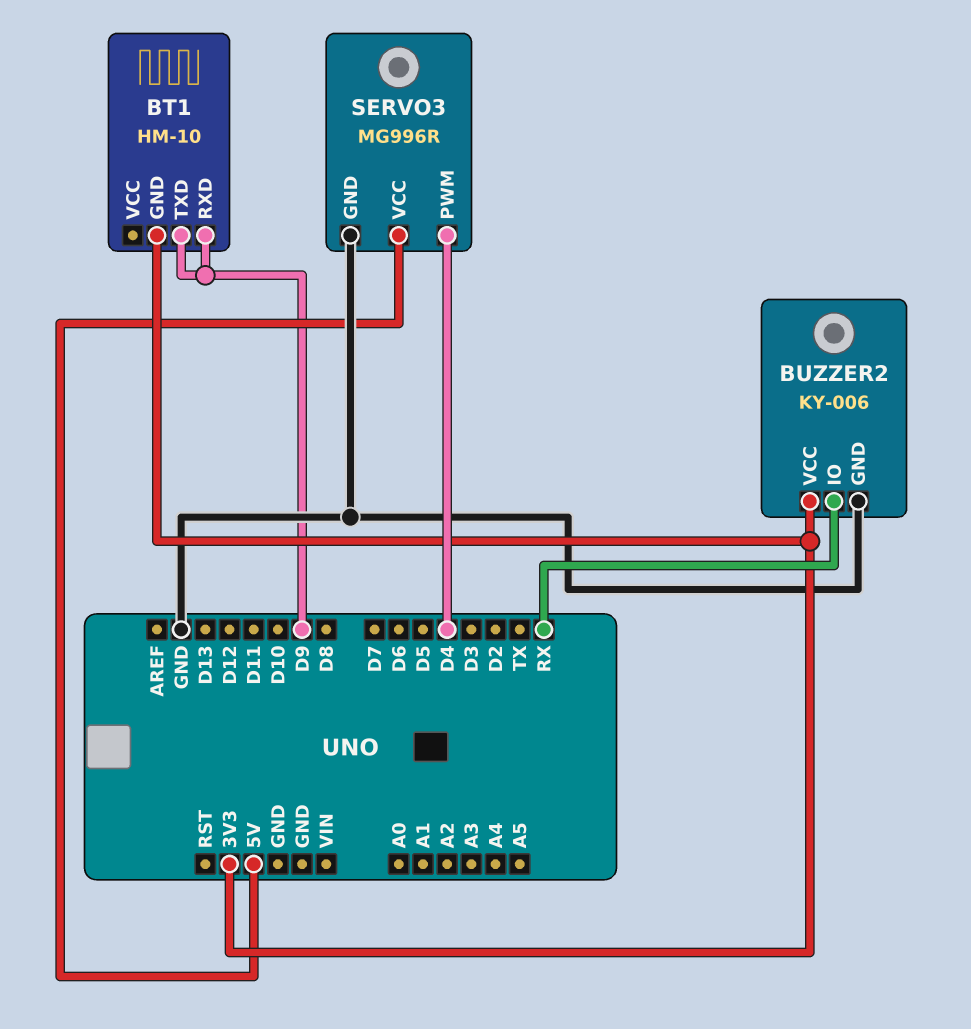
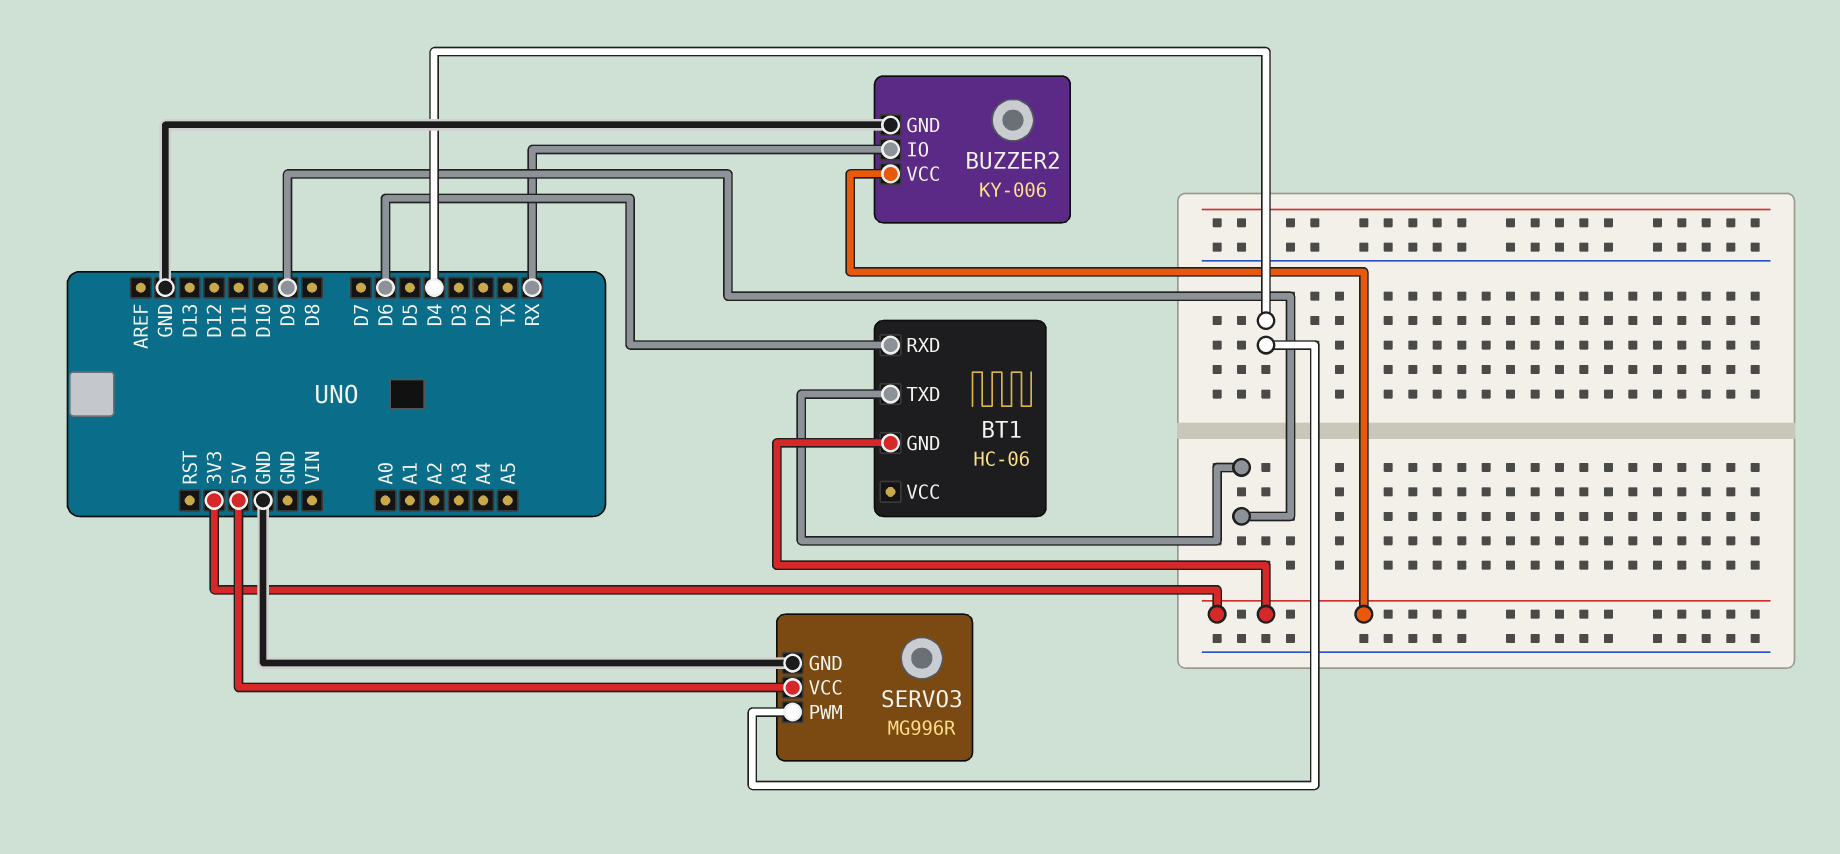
BT1: HM-10 -> HC-06
BT1 pin RXD: D9 -> D6

